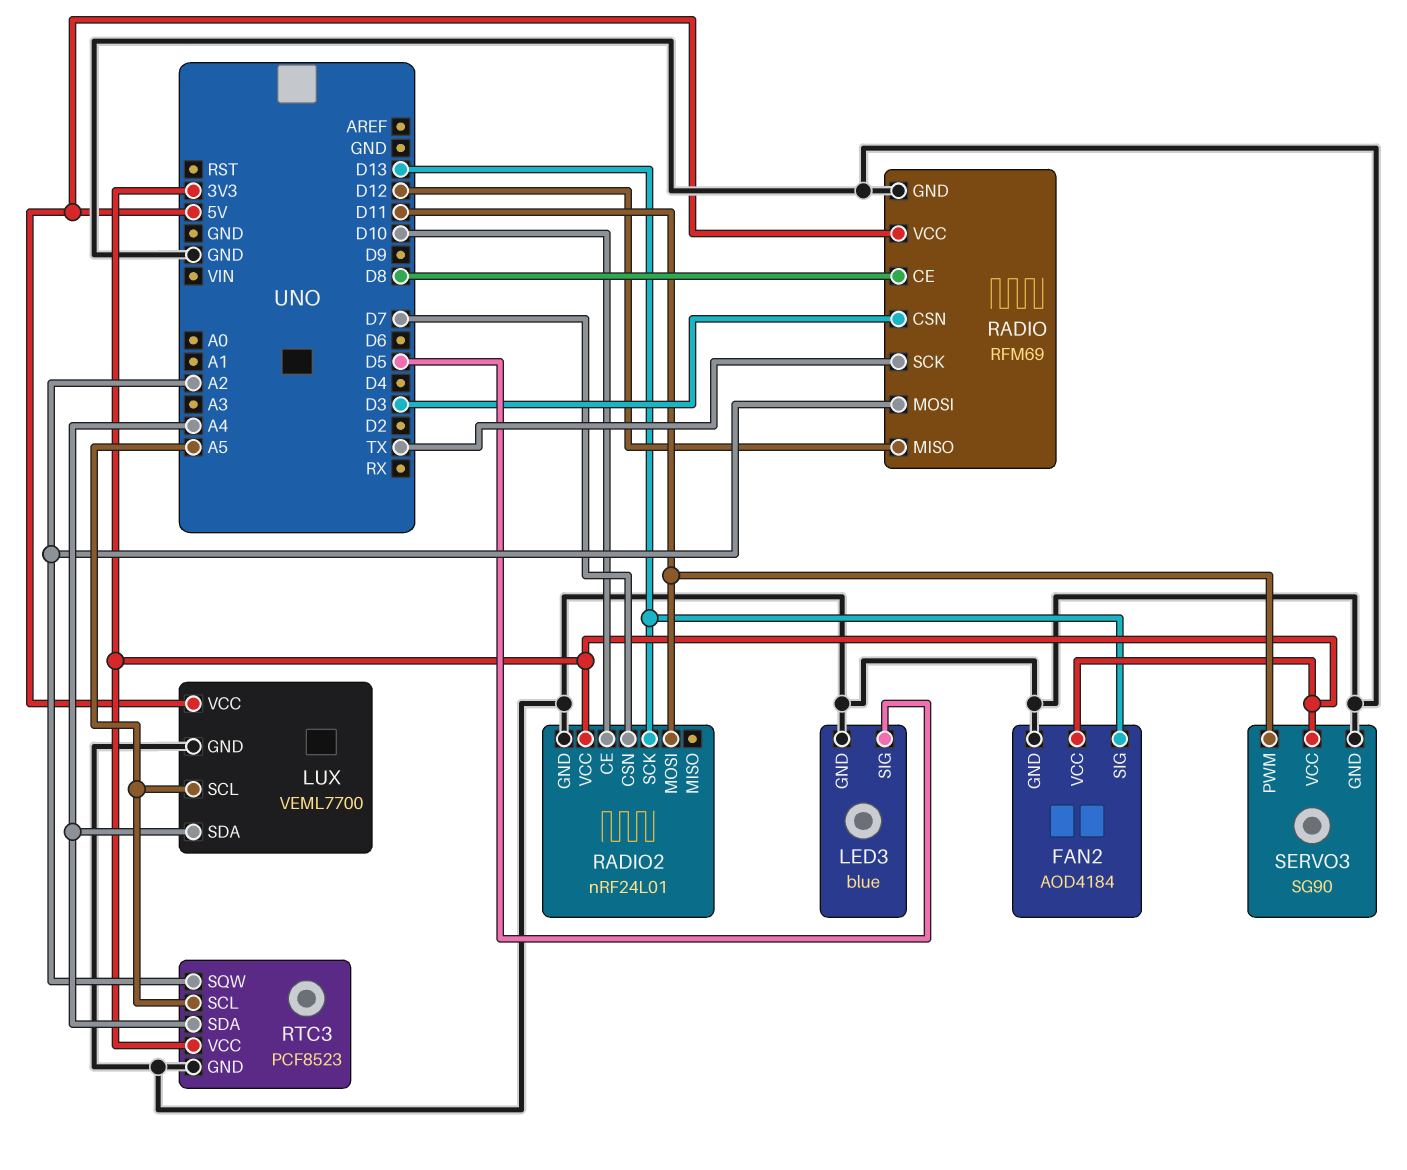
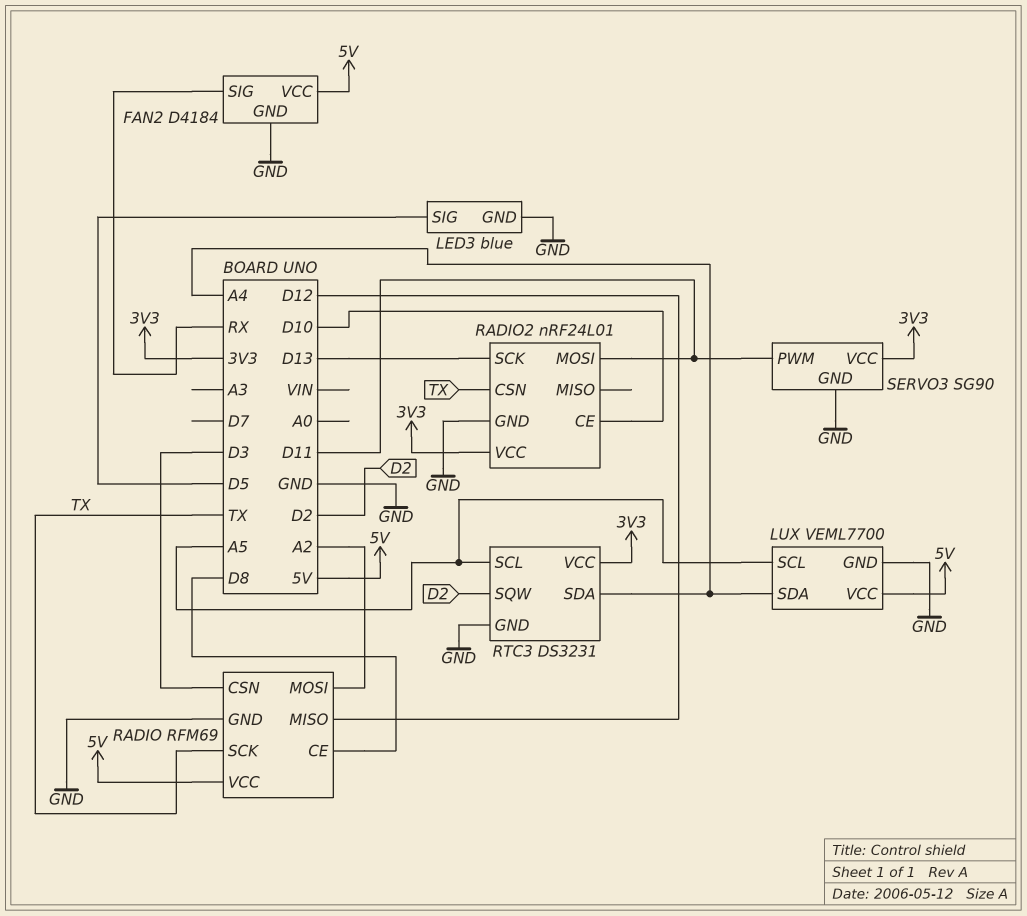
FAN2: AOD4184 -> D4184
FAN2 pin SIG: D13 -> RX
FAN2 pin VCC: 3V3 -> 5V
RADIO2 pin CSN: D7 -> TX
RTC3: PCF8523 -> DS3231
RTC3 pin SQW: A2 -> D2

